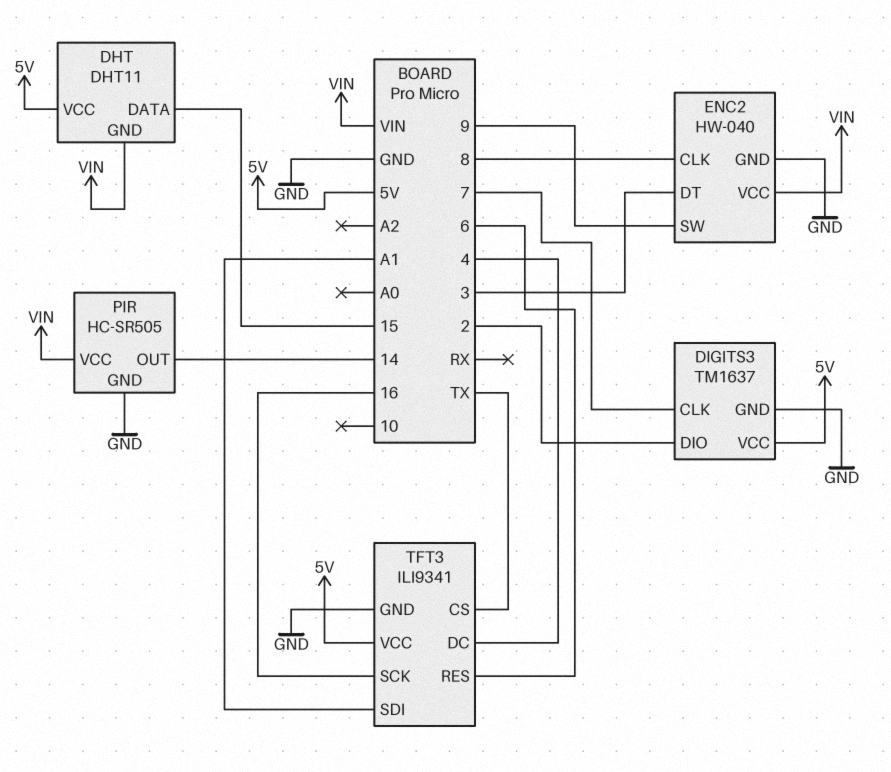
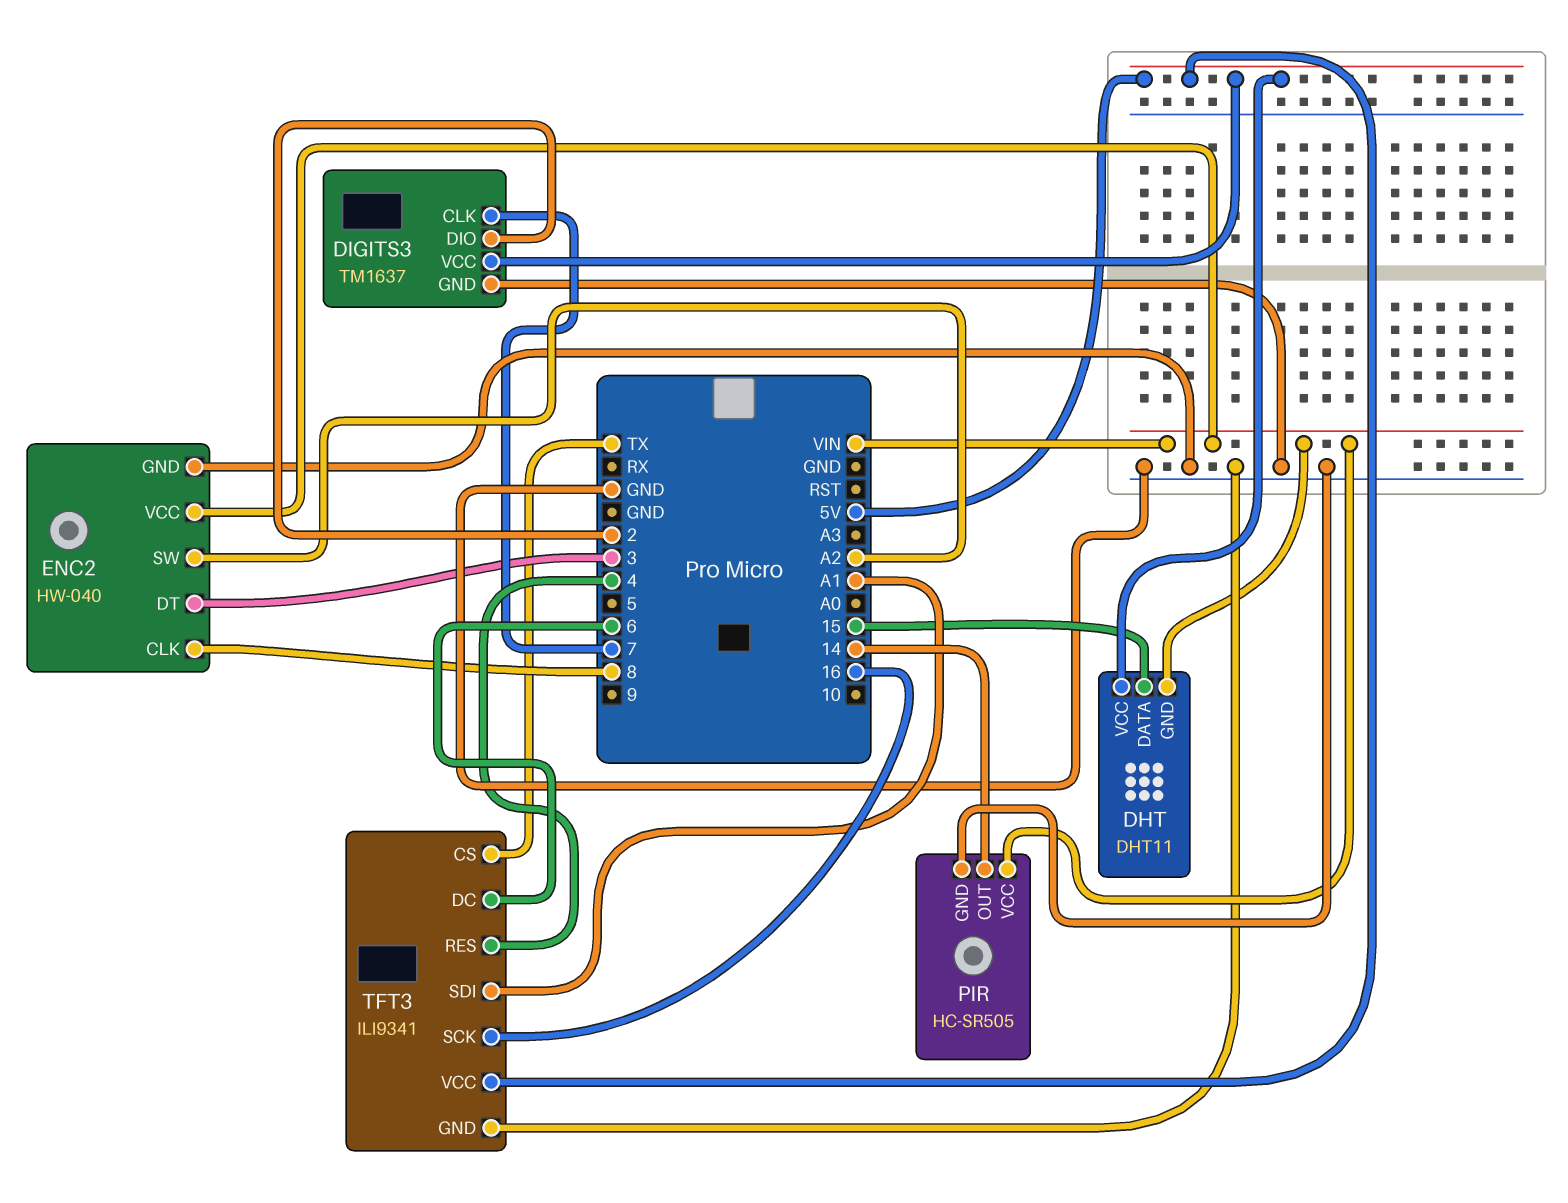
ENC2 pin SW: 9 -> A2
TFT3 pin DC: 4 -> 6
TFT3 pin RES: 6 -> 4

